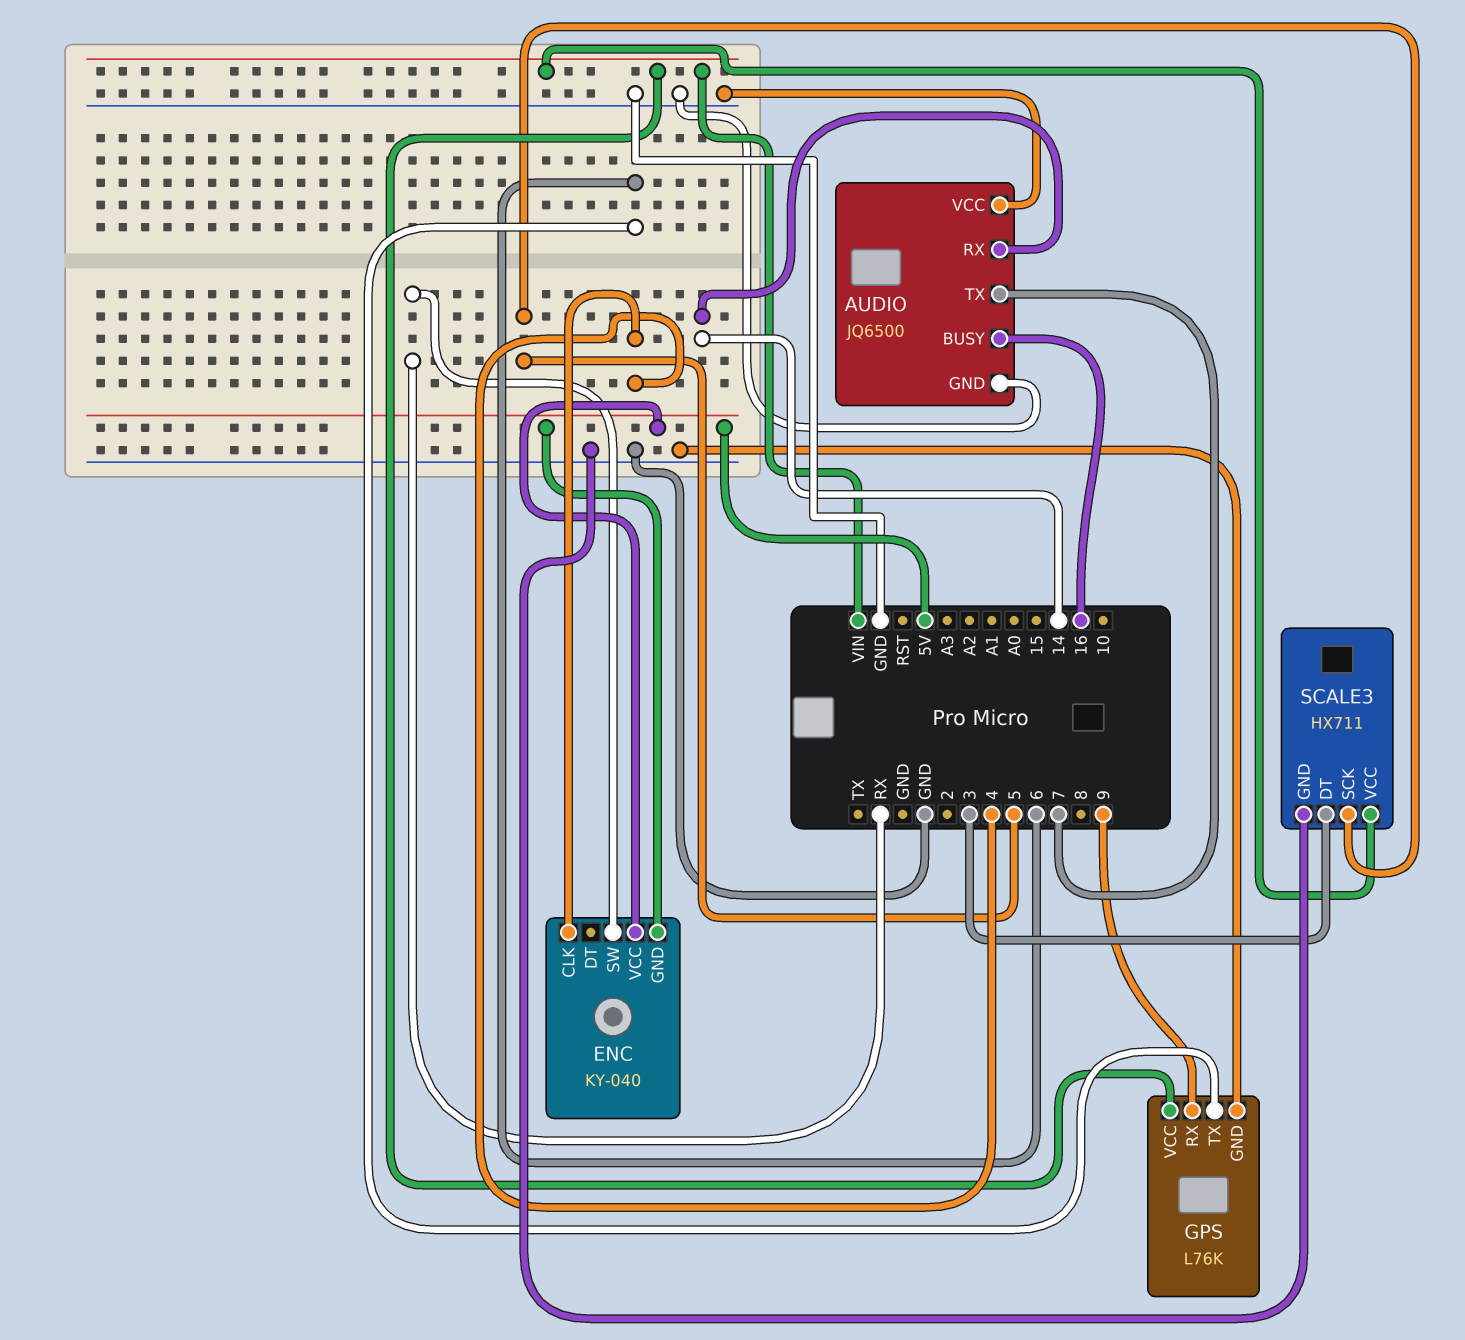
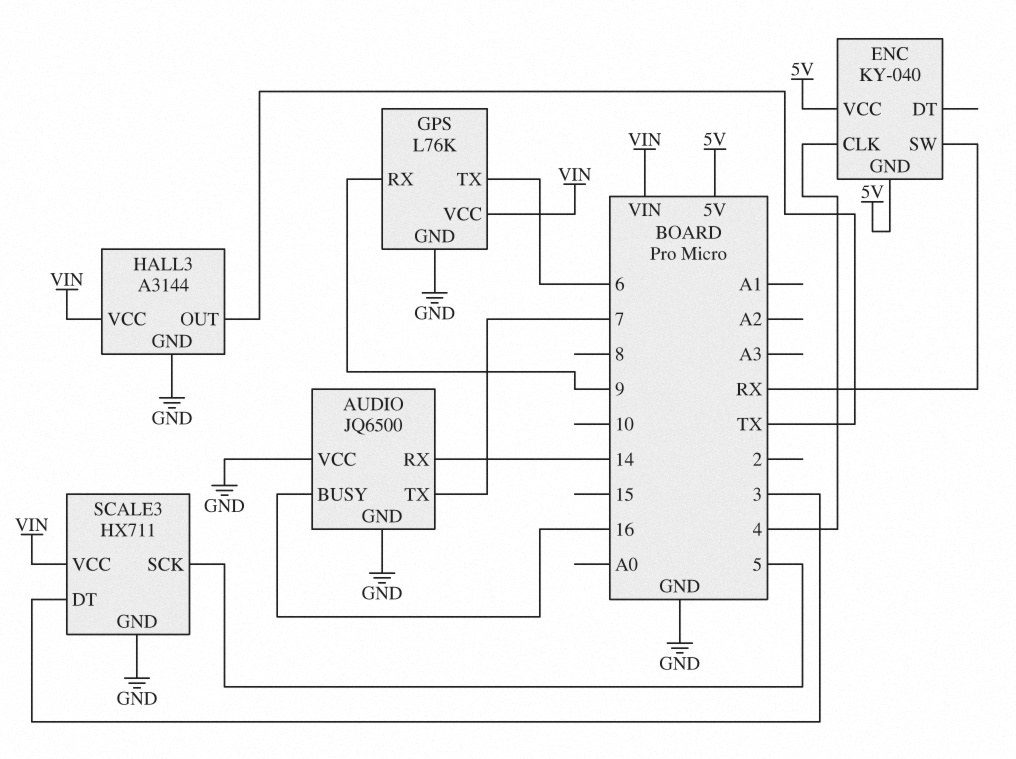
HALL3: none -> A3144
HALL3 pin GND: none -> GND
HALL3 pin OUT: none -> TX
HALL3 pin VCC: none -> VIN

